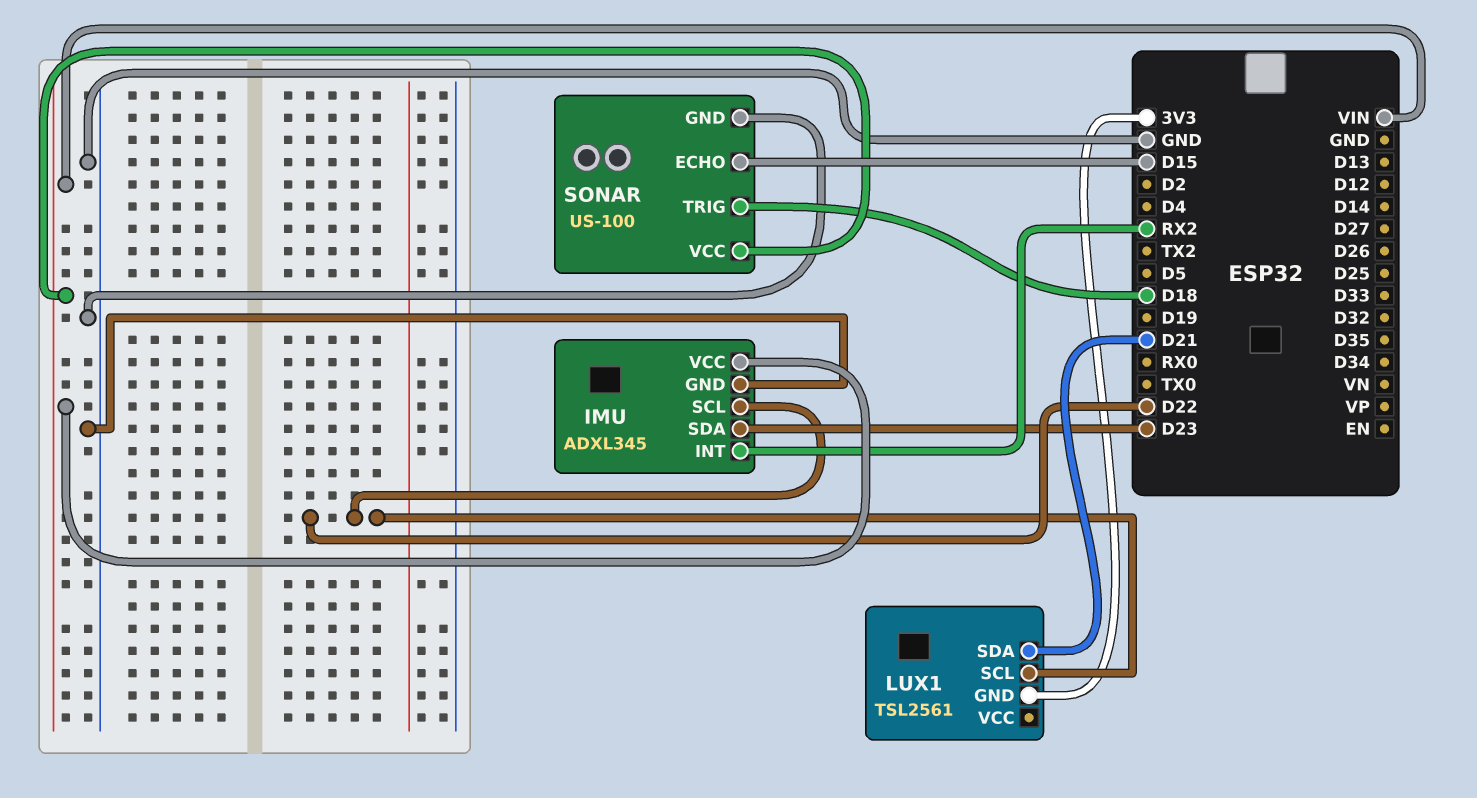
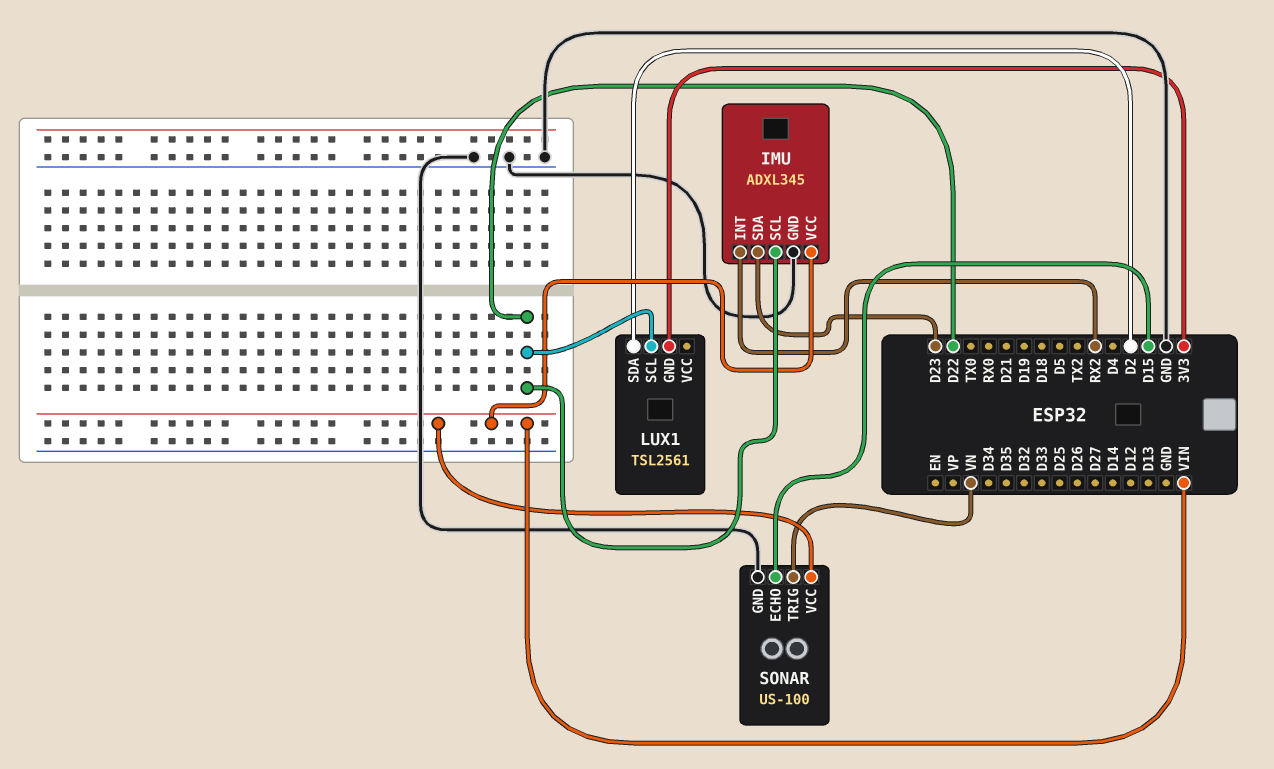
LUX1 pin SDA: D21 -> D2
SONAR pin TRIG: D18 -> VN

